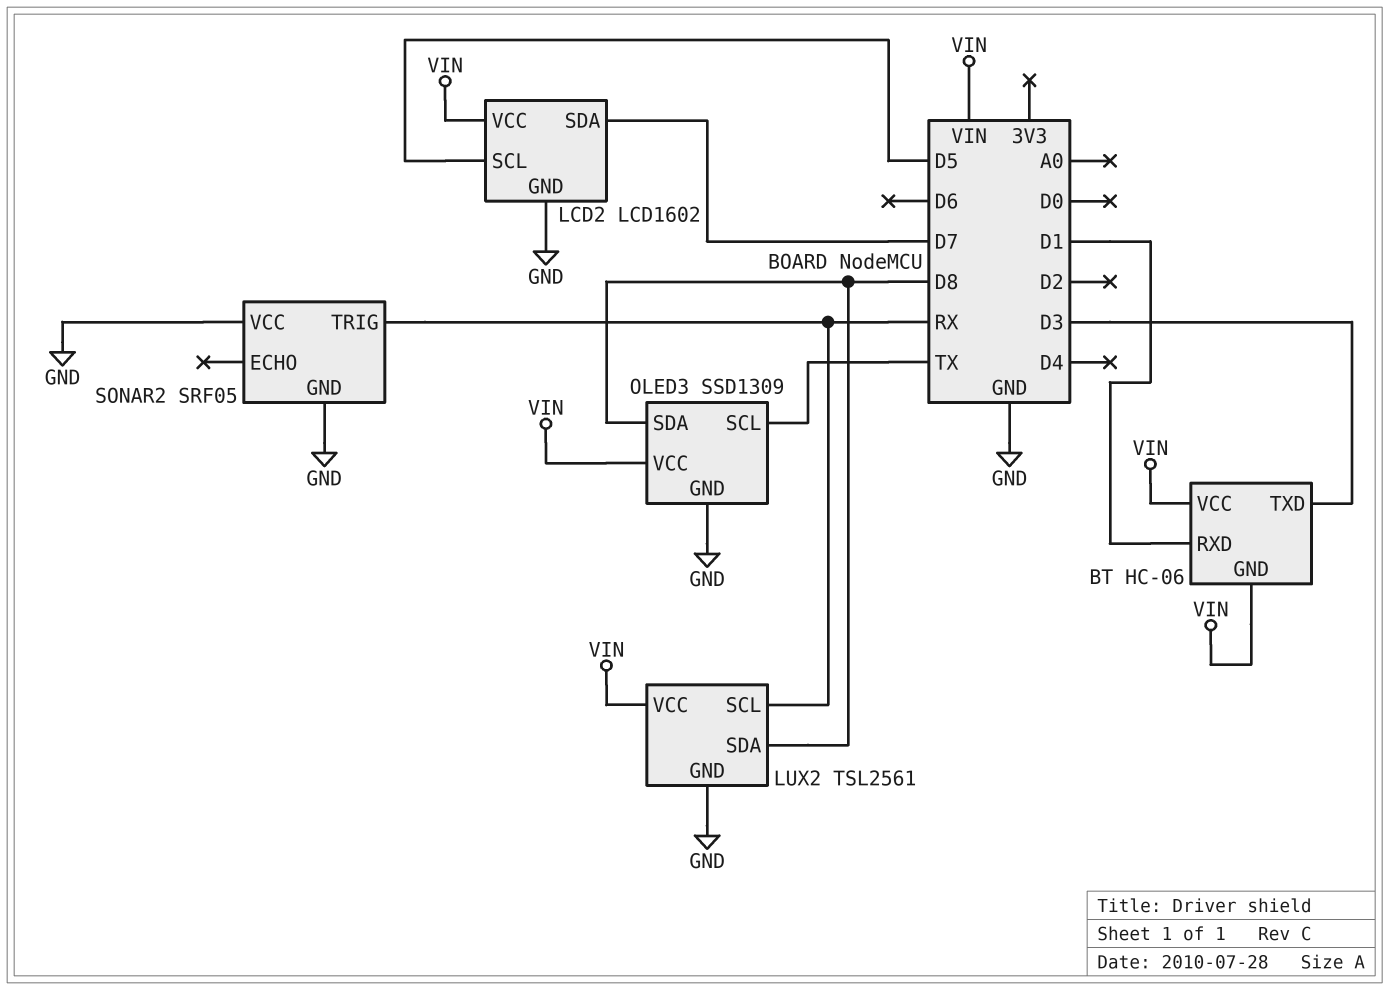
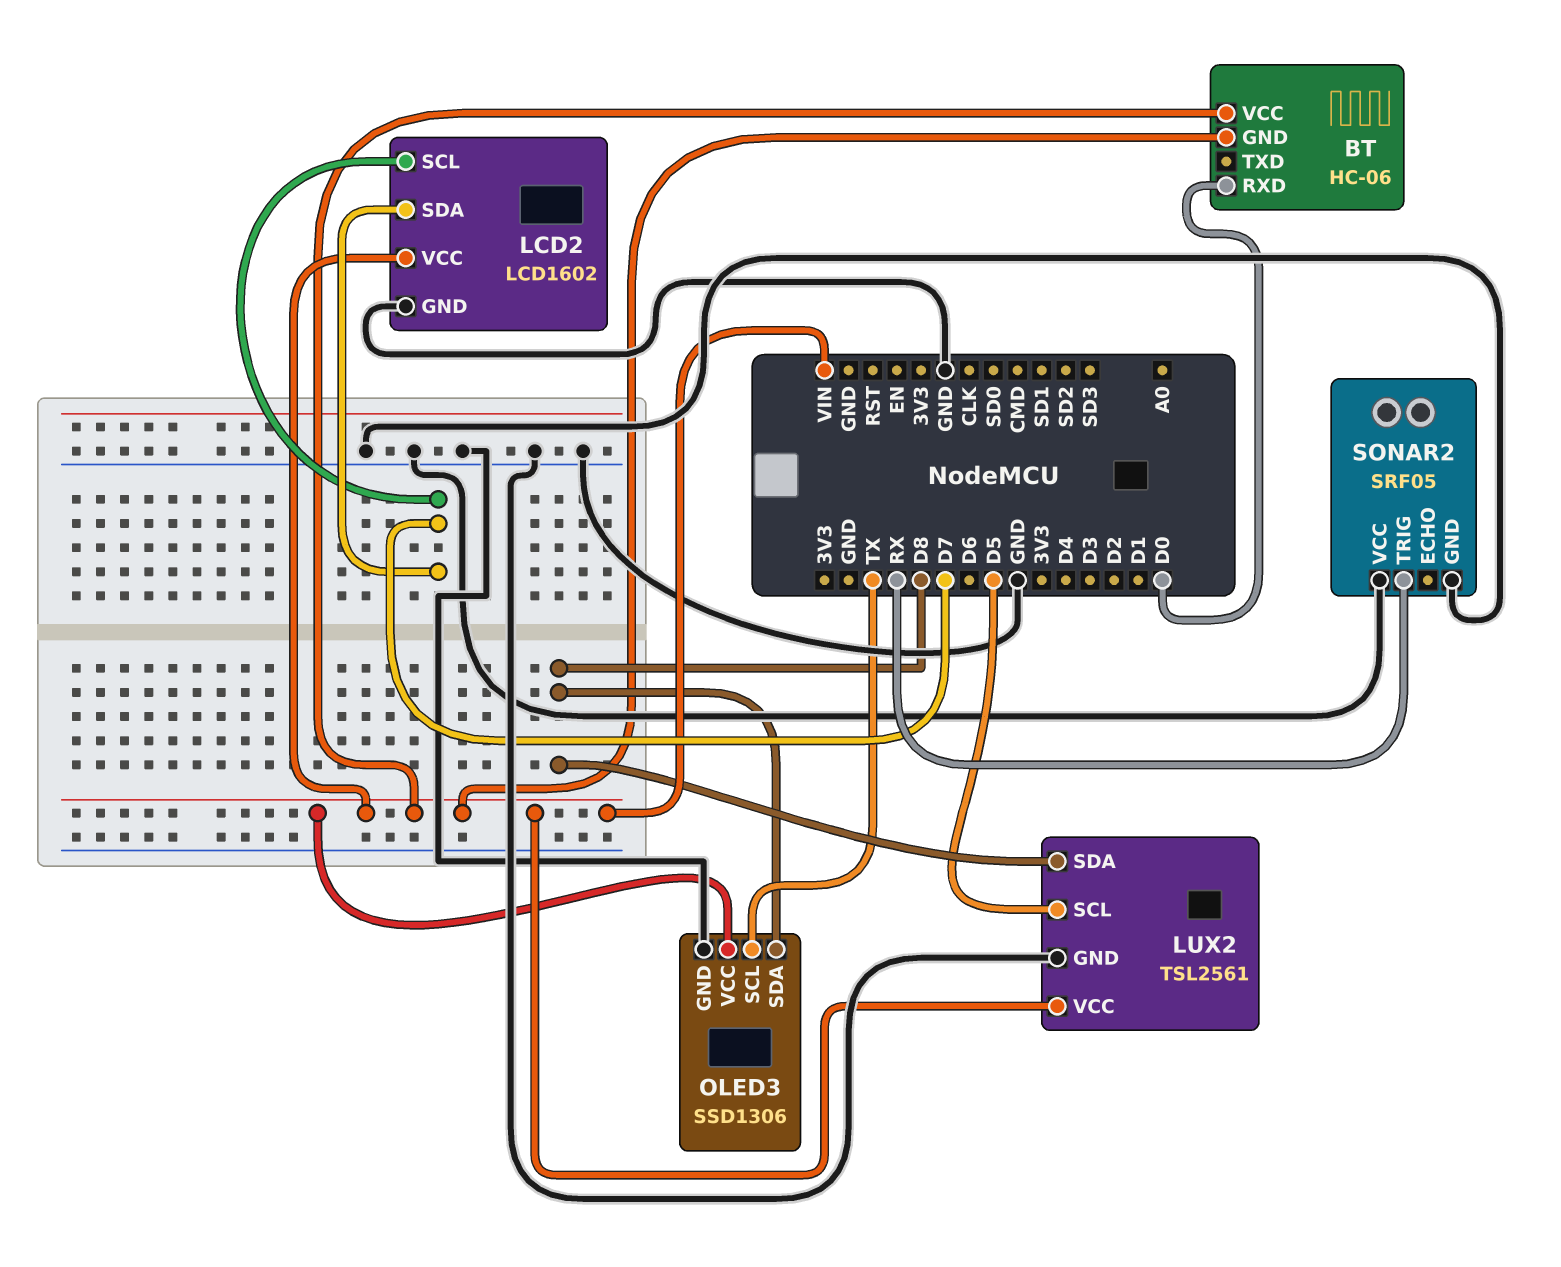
BT pin RXD: D1 -> D0
BT pin TXD: D3 -> none
LCD2 pin SCL: D5 -> D7
LUX2 pin SCL: RX -> D5
OLED3: SSD1309 -> SSD1306

